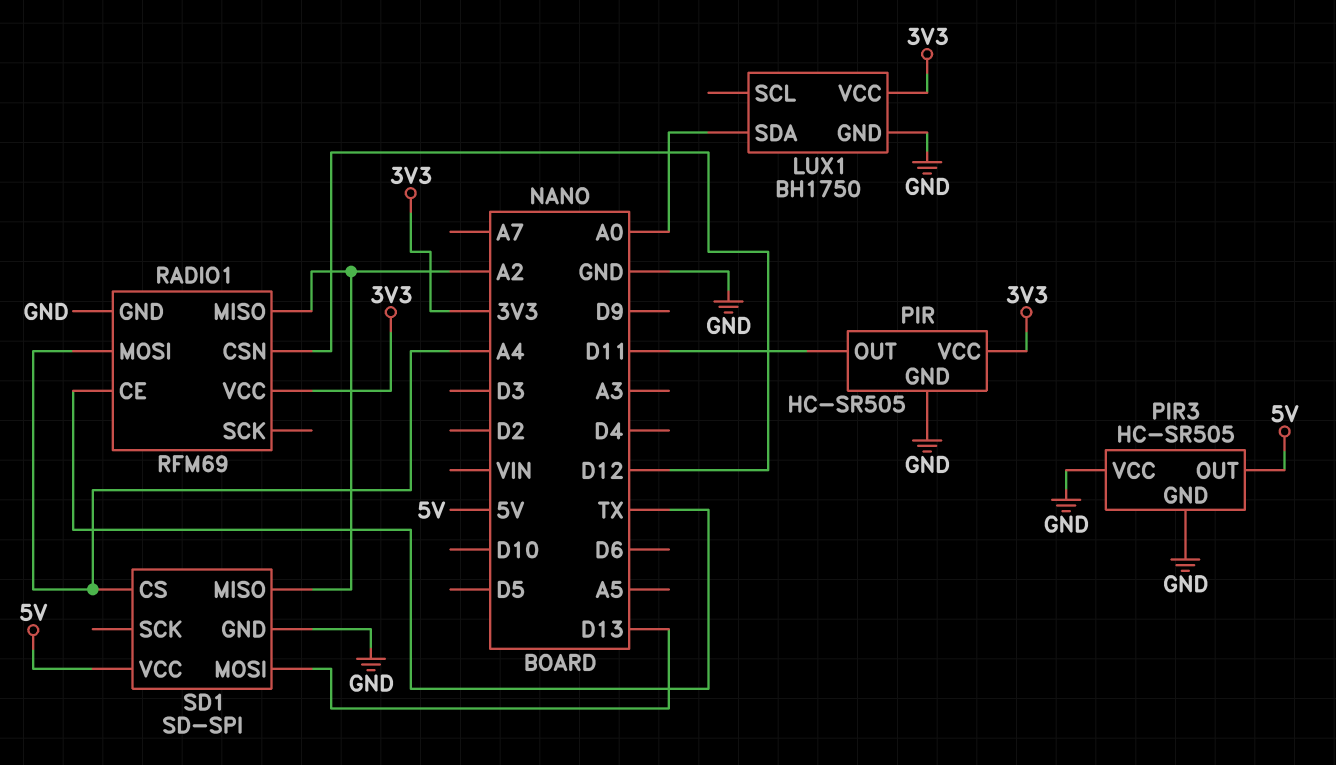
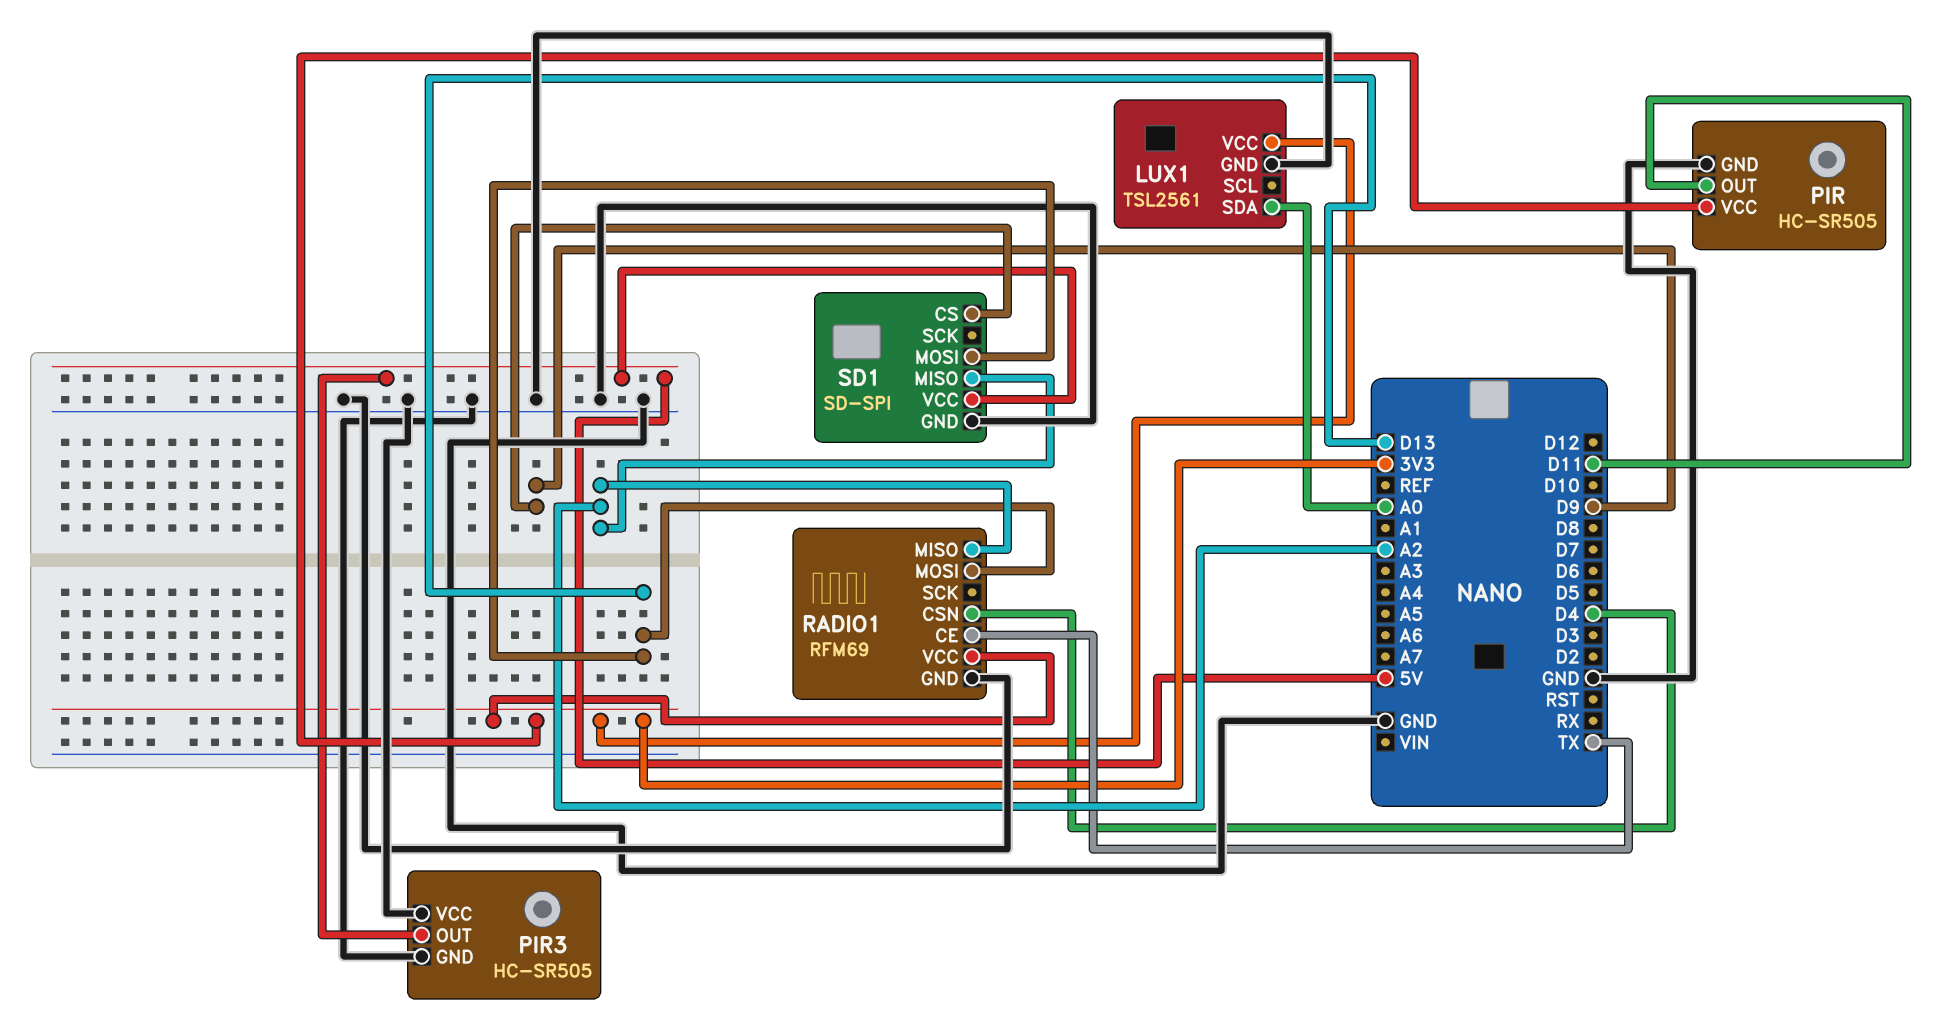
LUX1: BH1750 -> TSL2561
RADIO1 pin CSN: D12 -> D4
RADIO1 pin MOSI: A4 -> D13
SD1 pin CS: A4 -> D9

